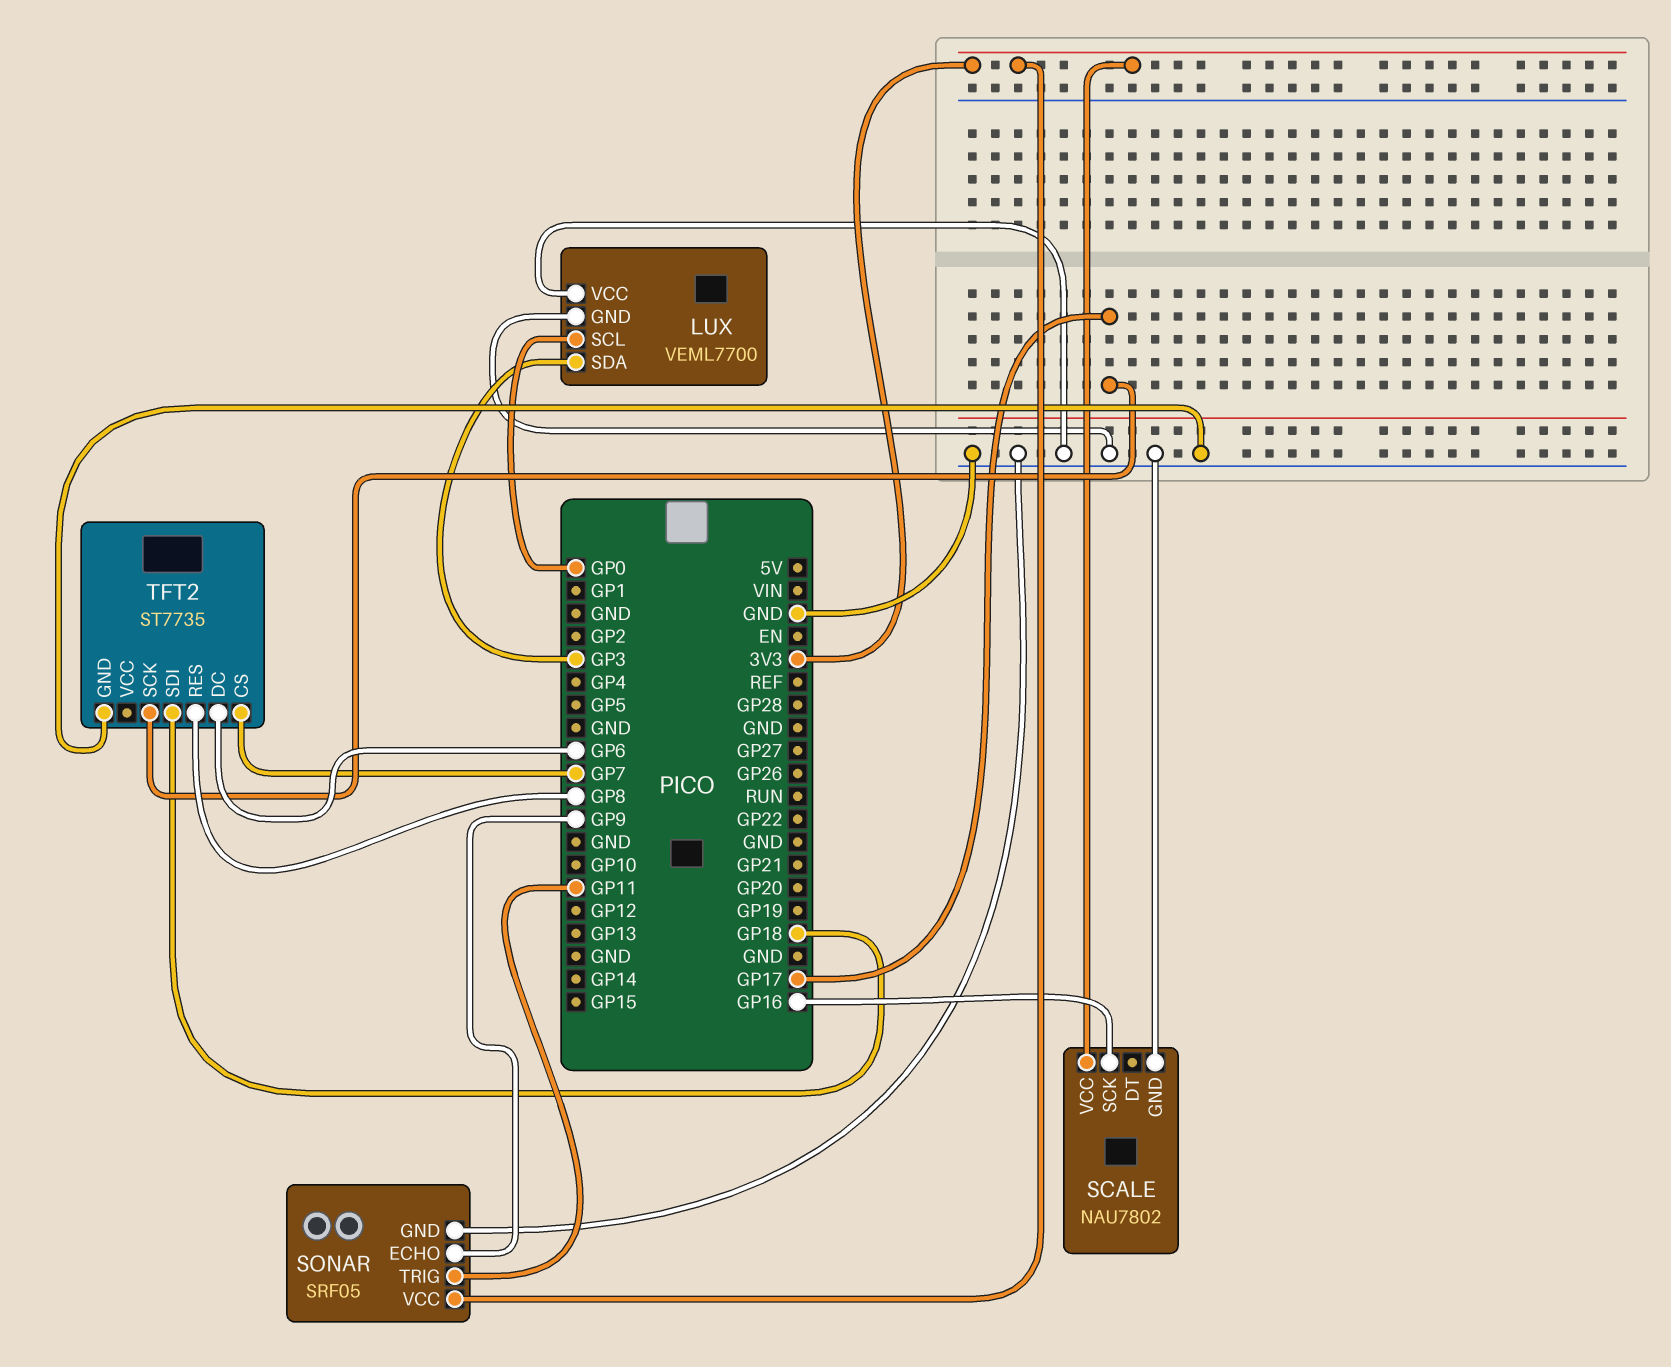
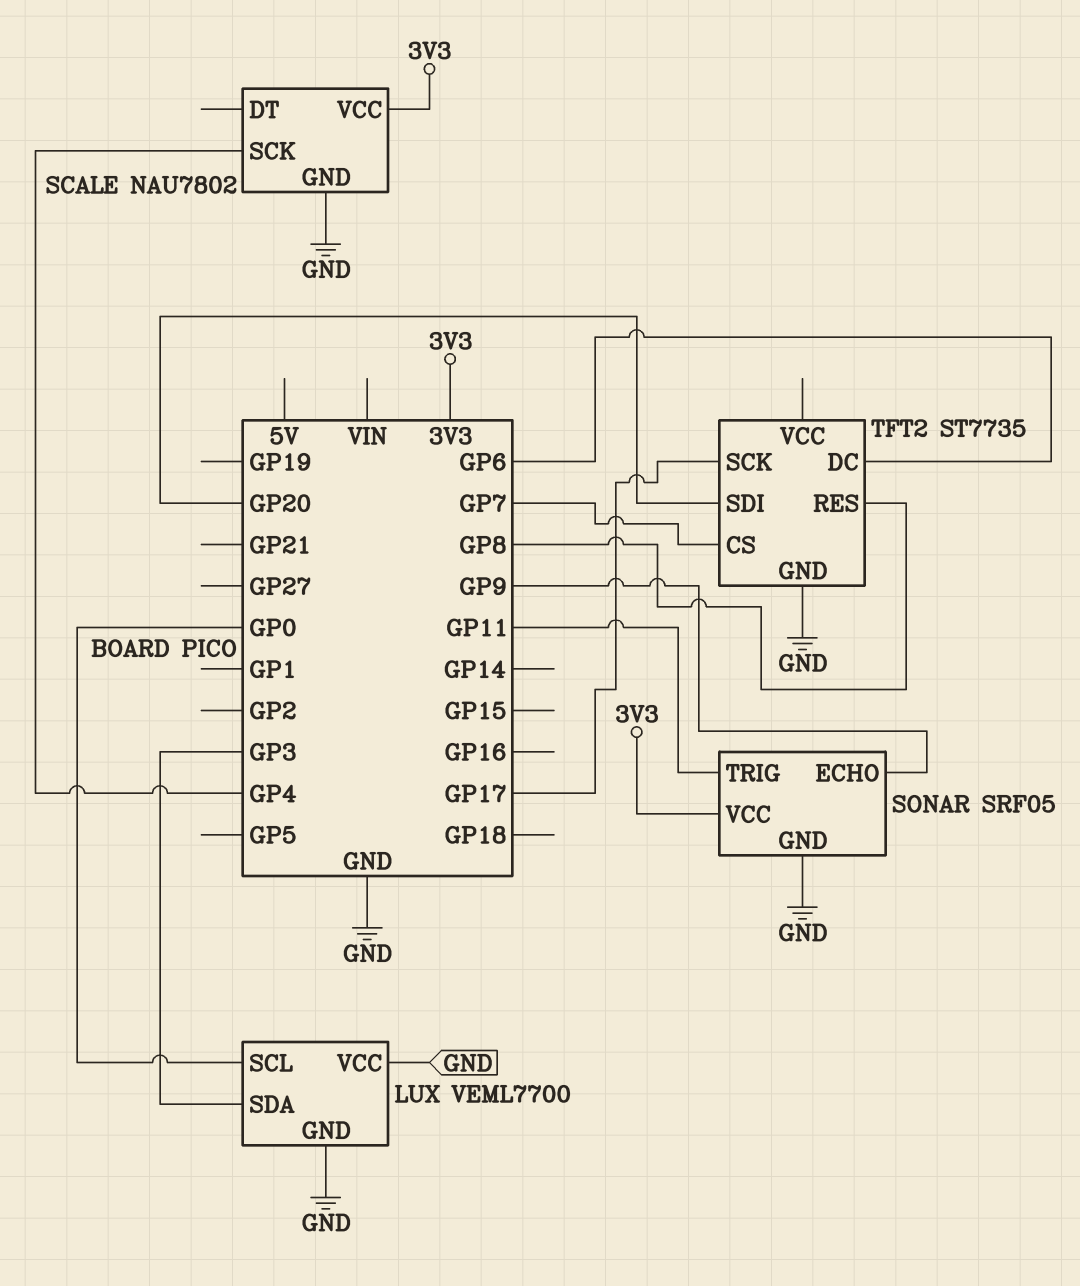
SCALE pin SCK: GP16 -> GP4
TFT2 pin SDI: GP18 -> GP20

